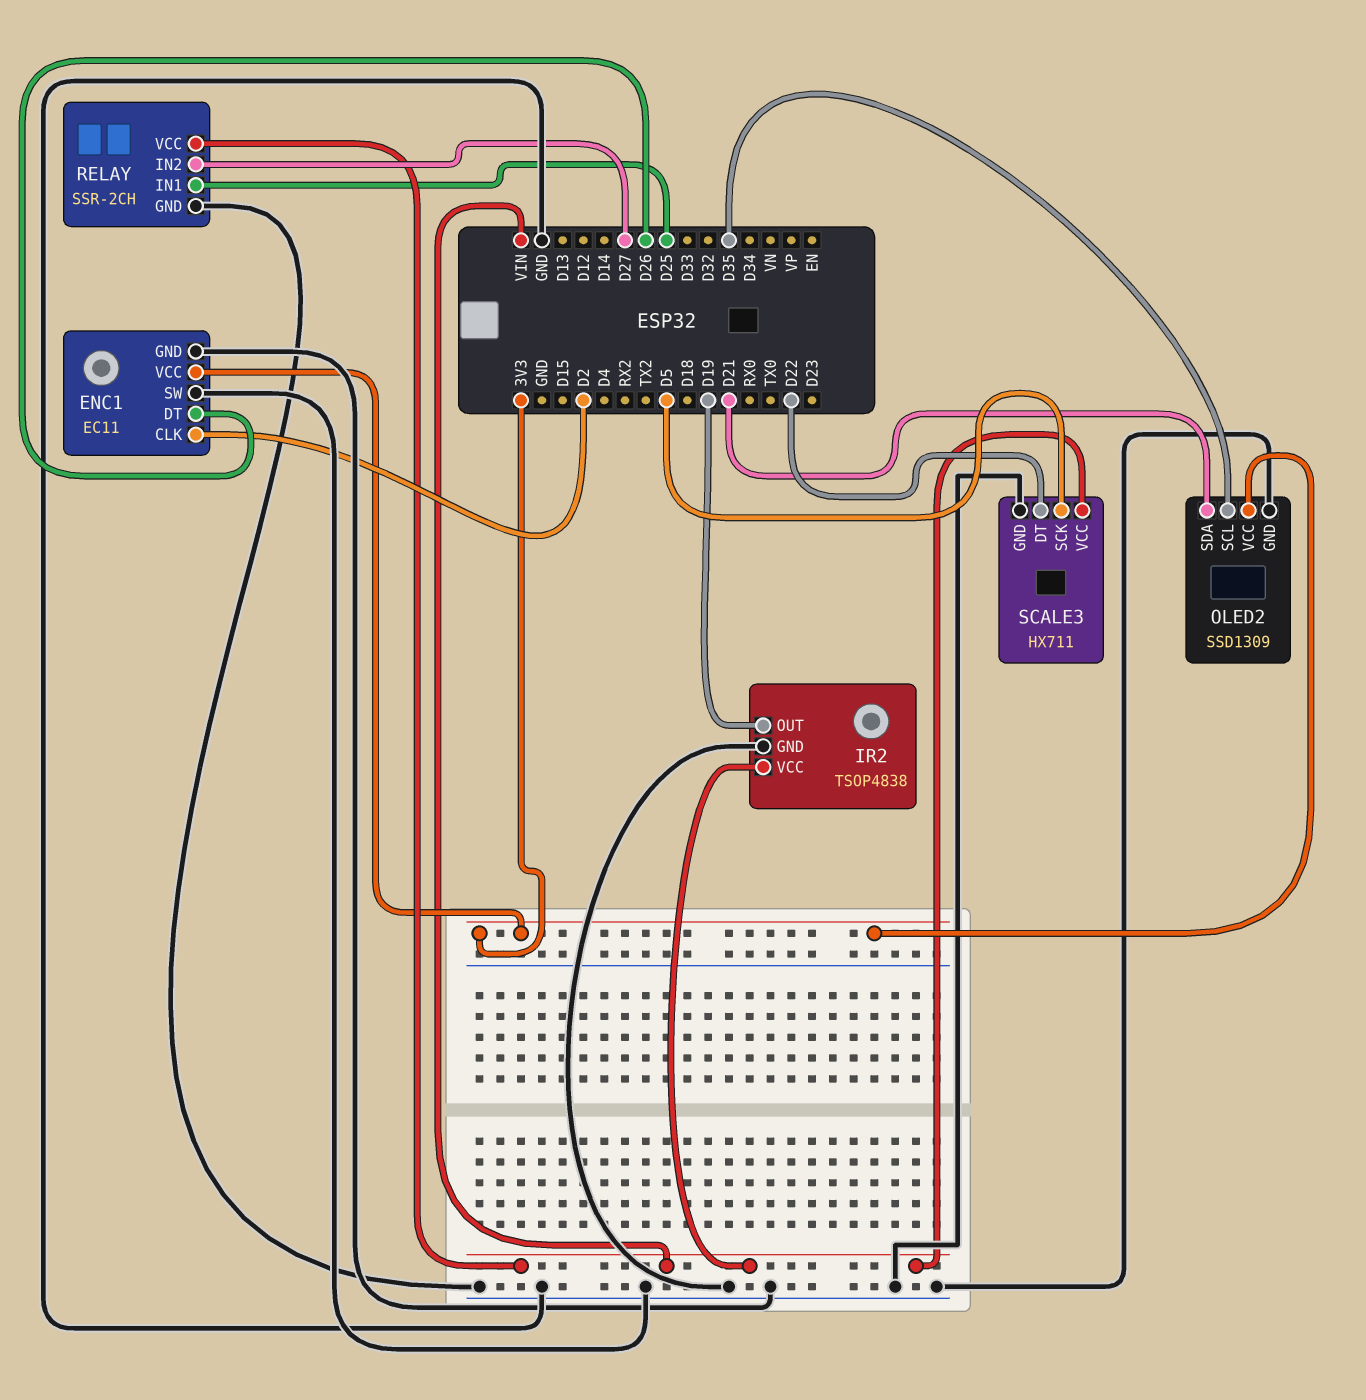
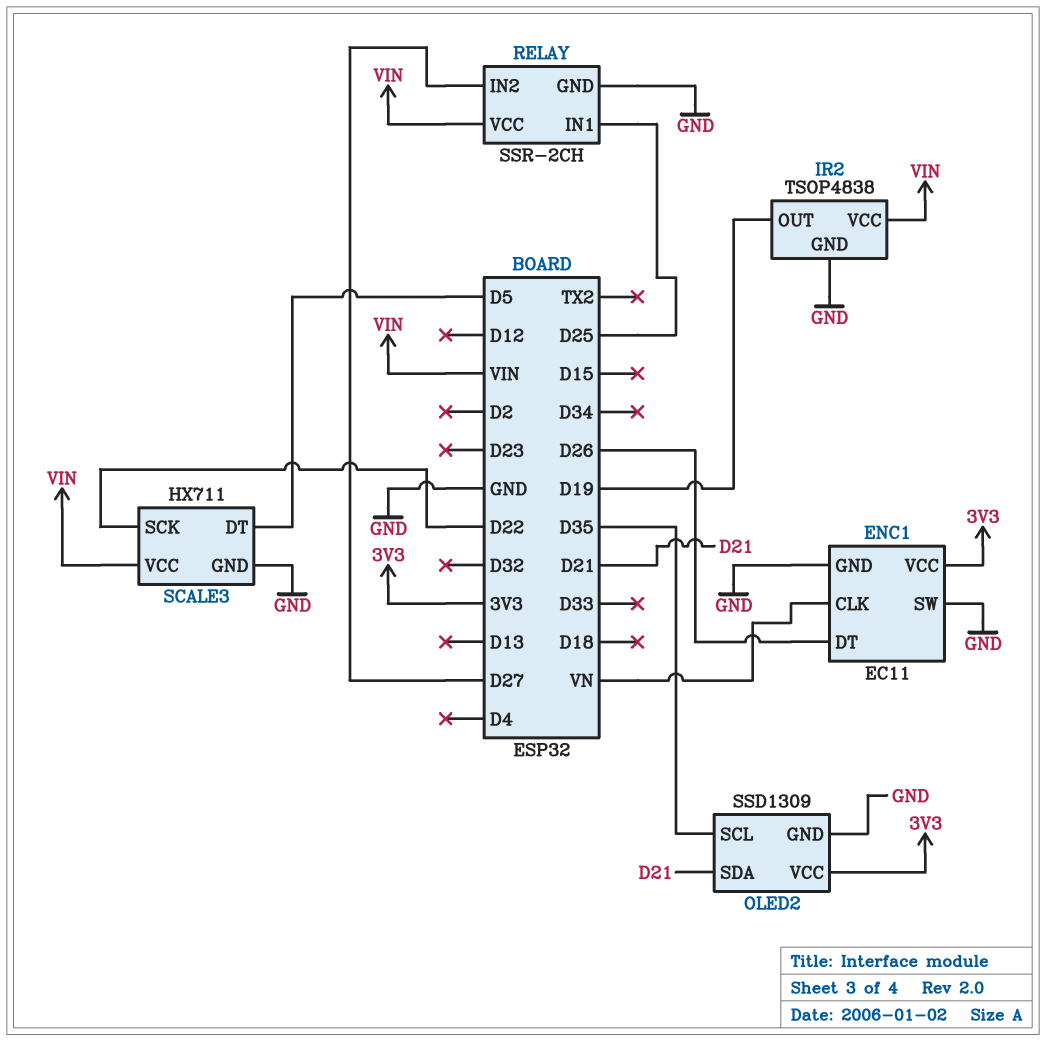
ENC1 pin CLK: D2 -> VN
SCALE3 pin DT: D22 -> D5
SCALE3 pin SCK: D5 -> D22

